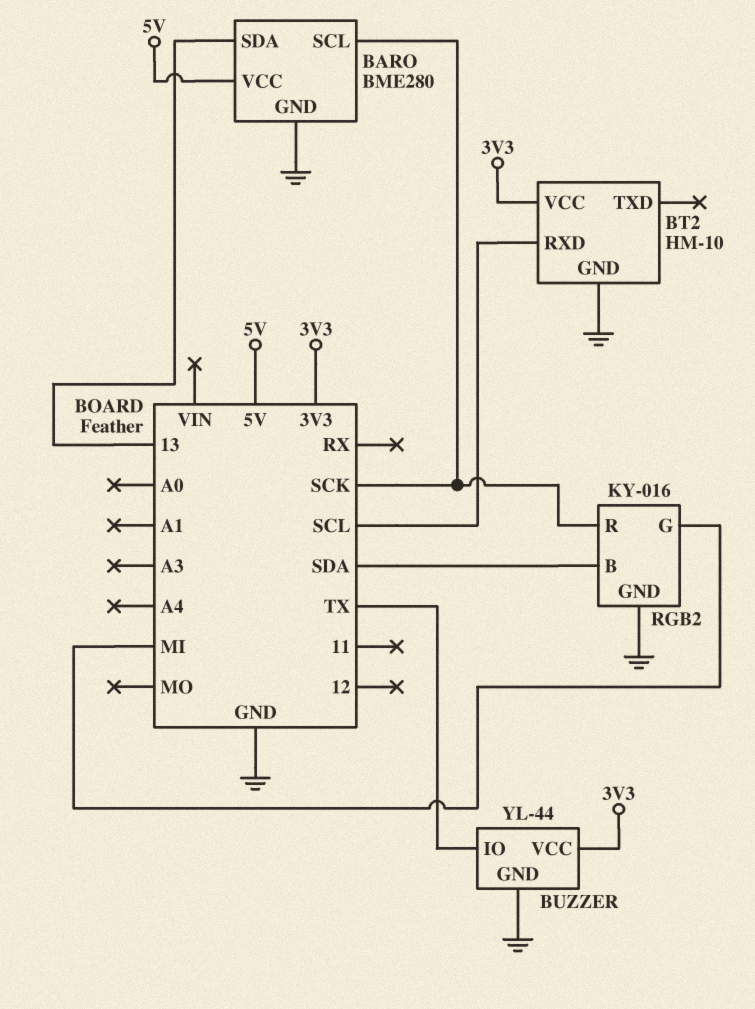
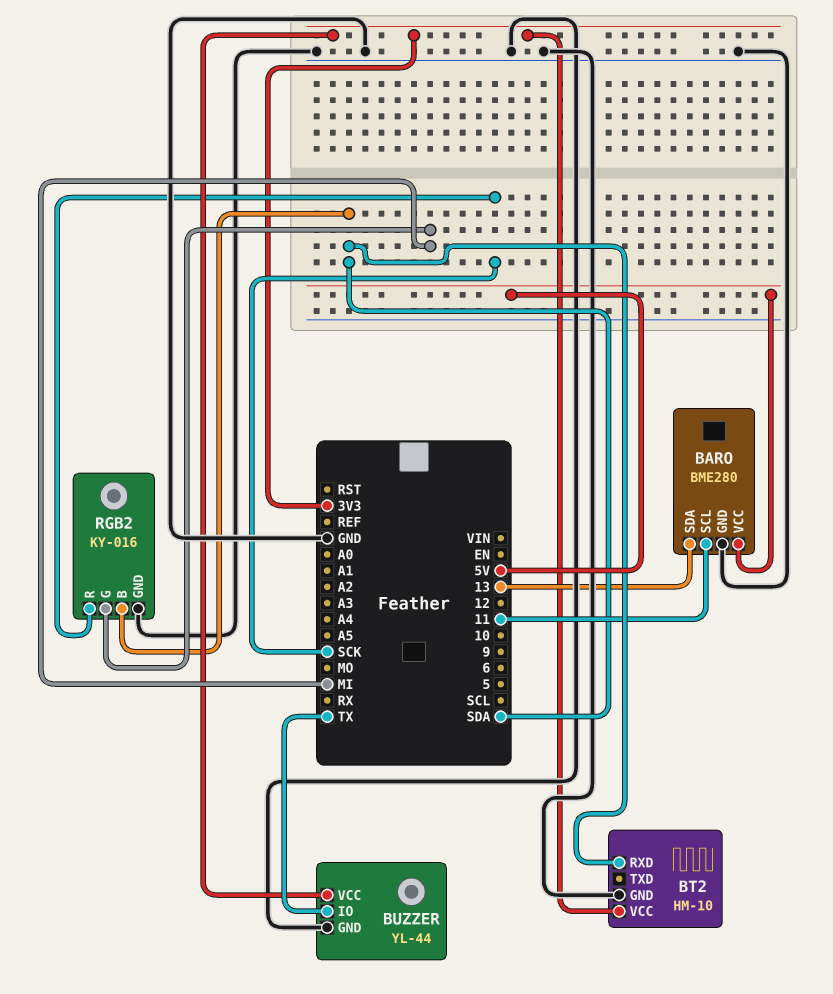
BARO pin SCL: SCK -> 11
BT2 pin RXD: SCL -> SDA

